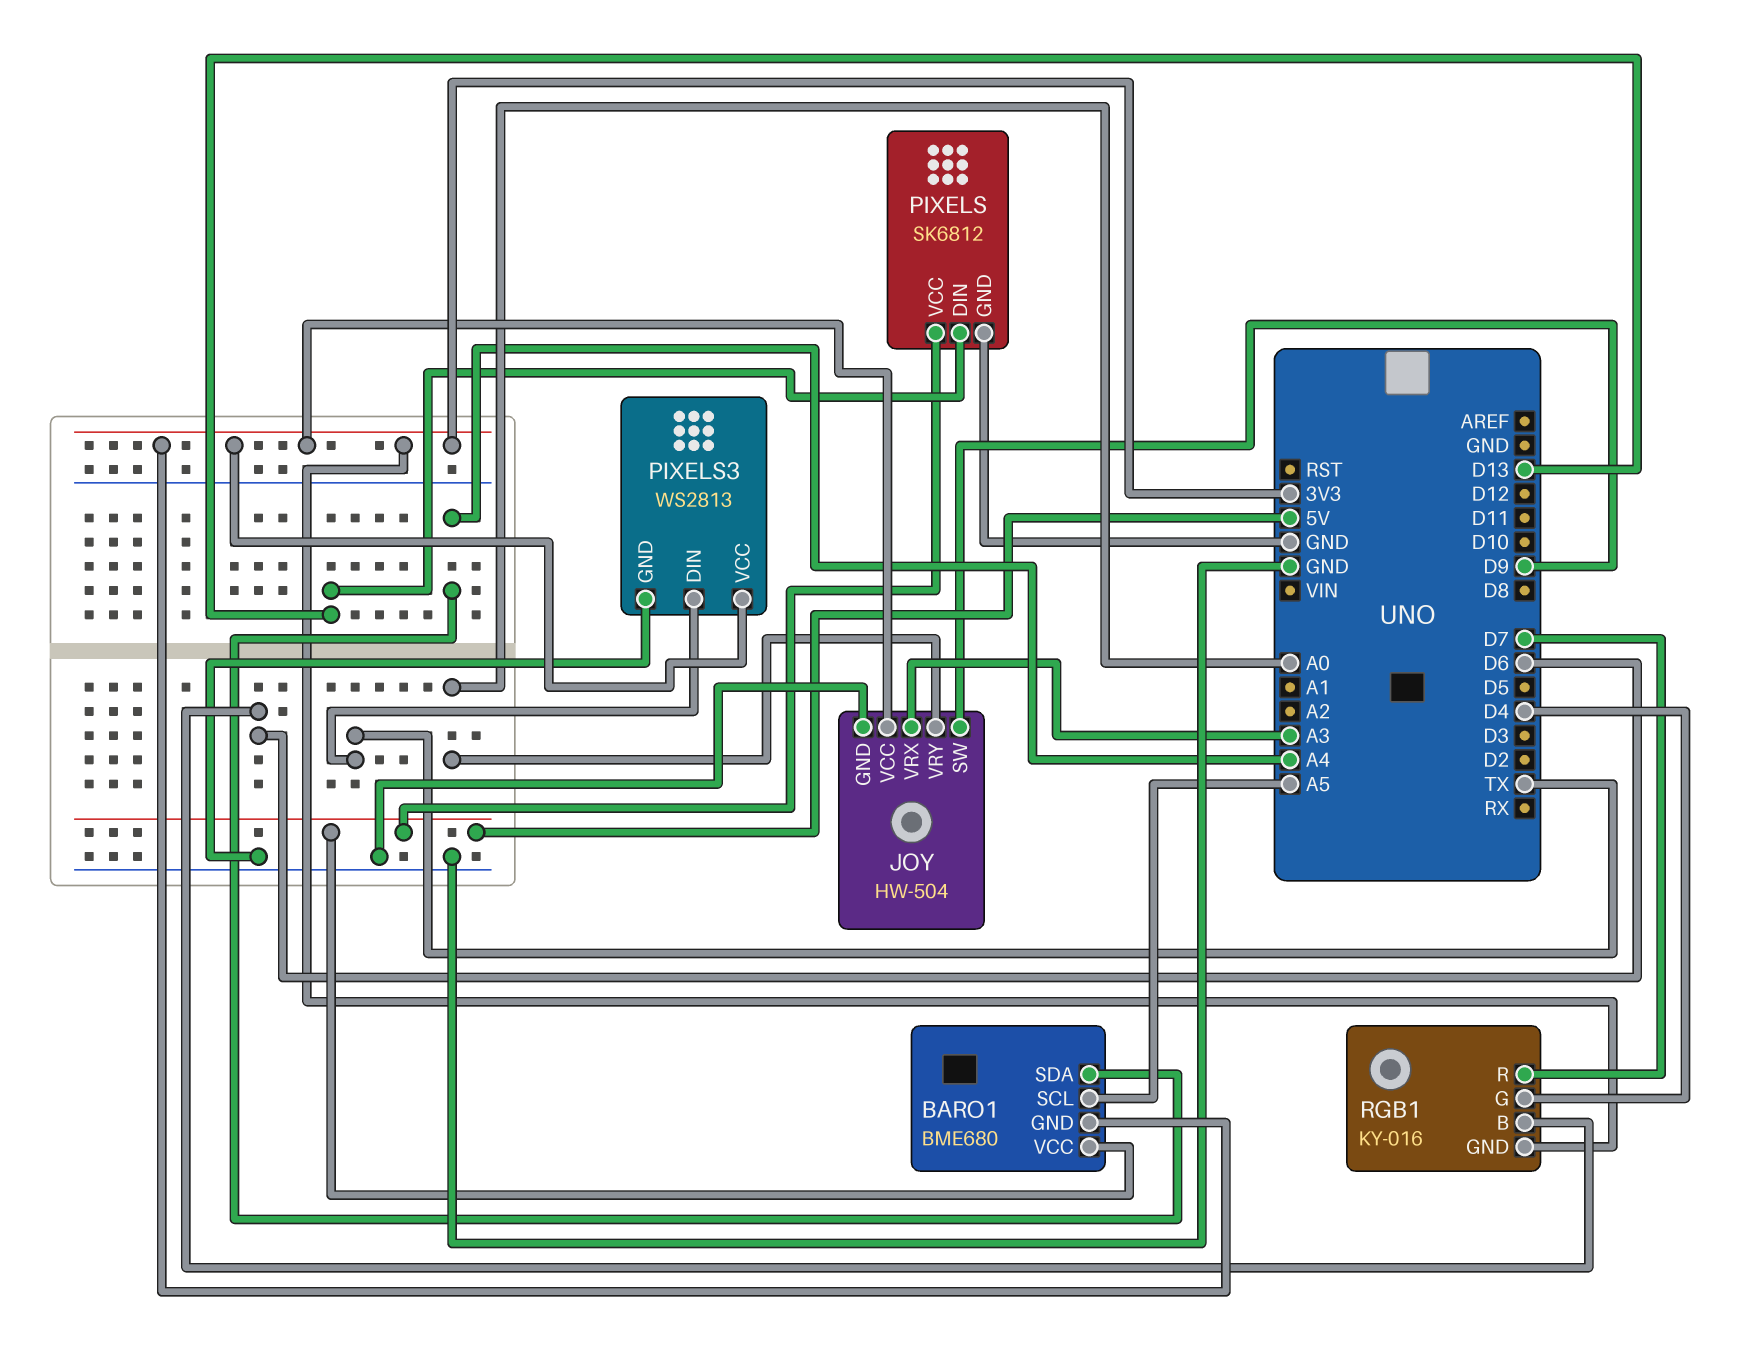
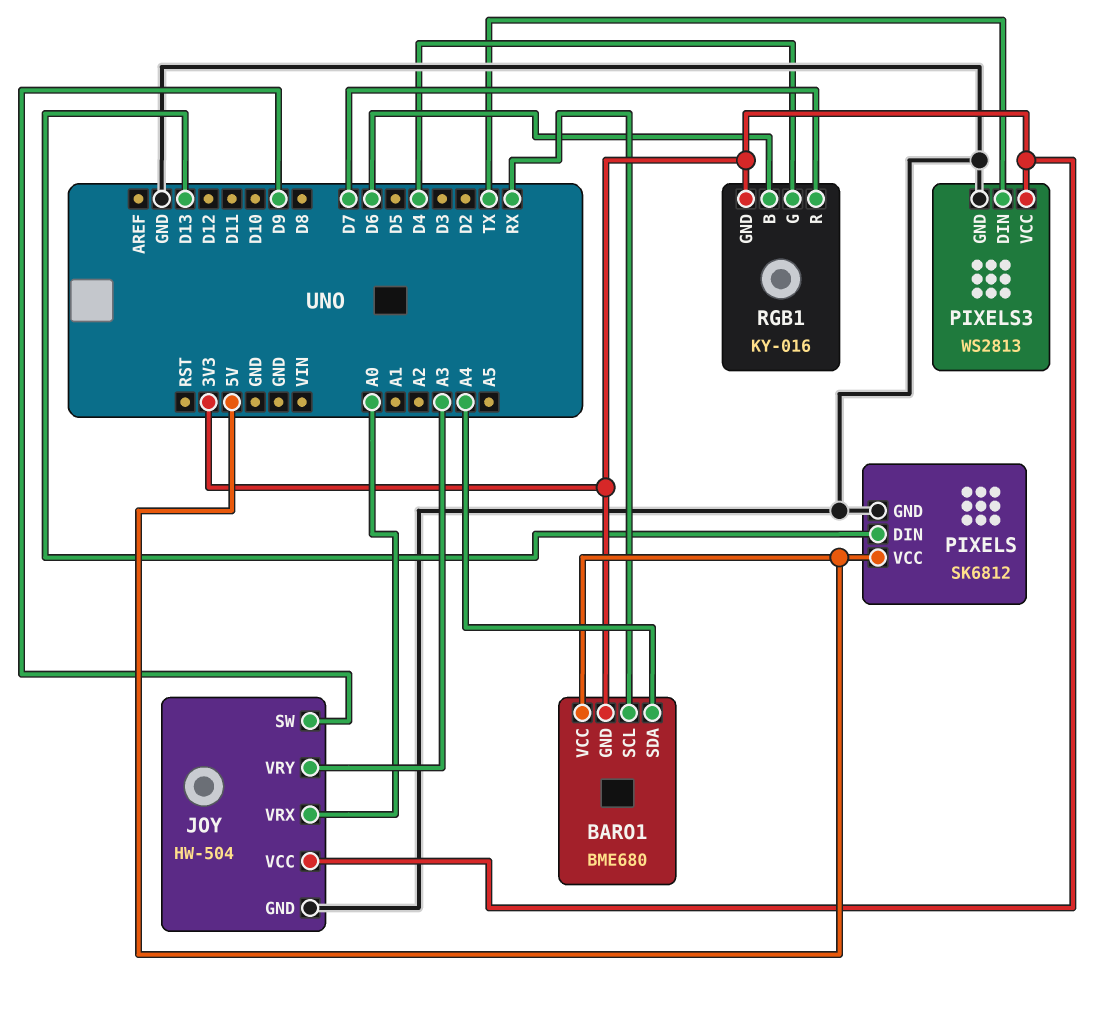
BARO1 pin SCL: A5 -> RX
JOY pin VRX: A3 -> A0
JOY pin VRY: A0 -> A3

